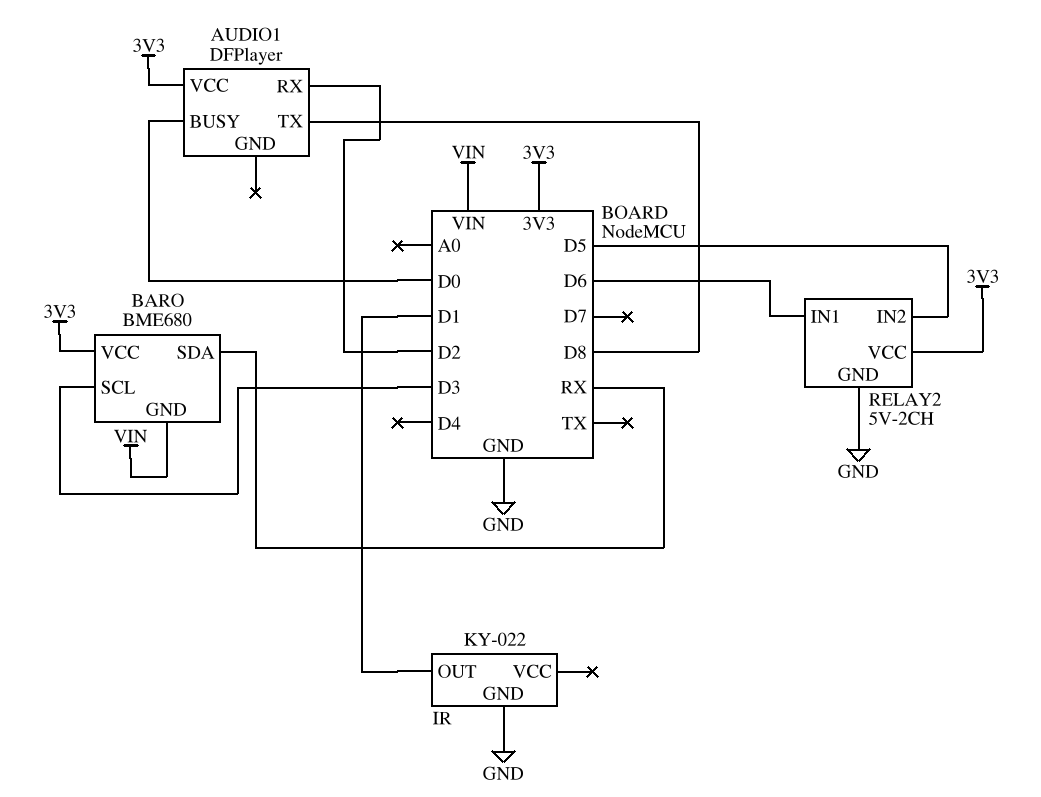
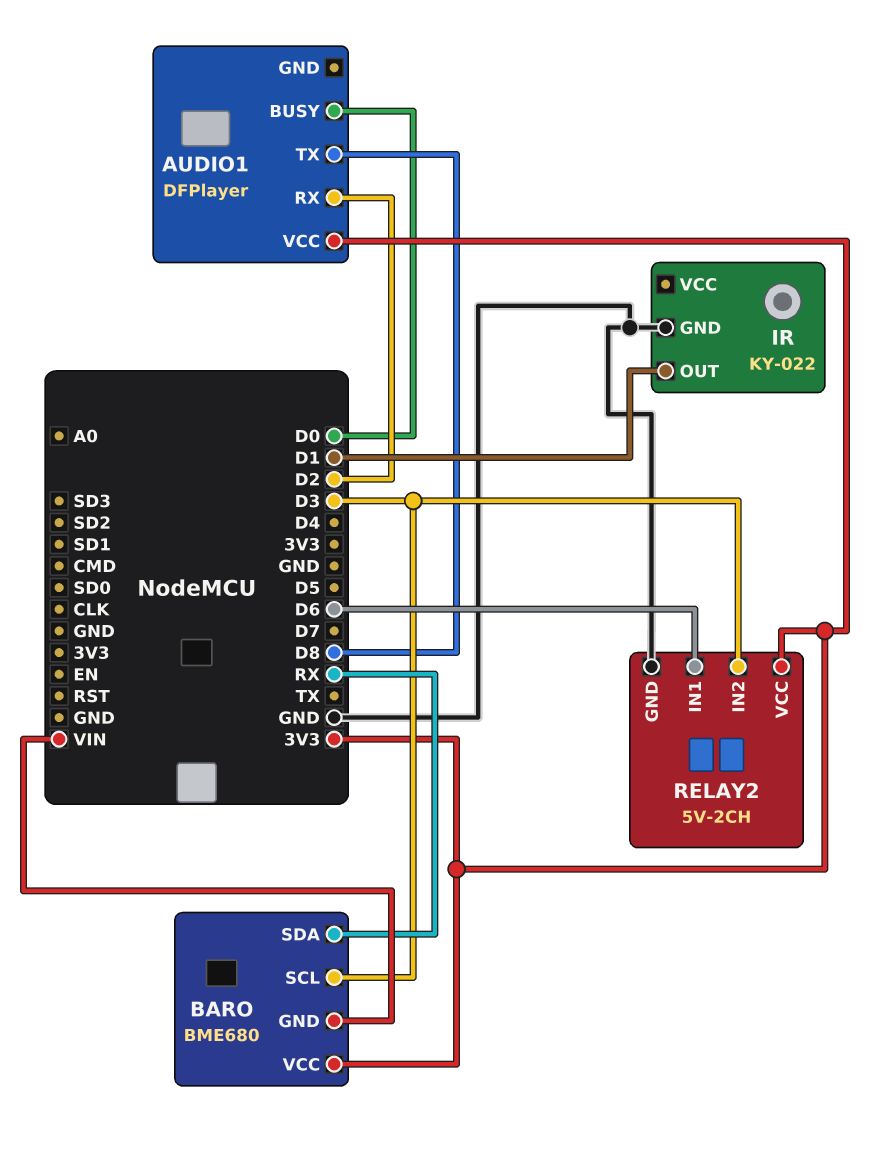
RELAY2 pin IN2: D5 -> D3

